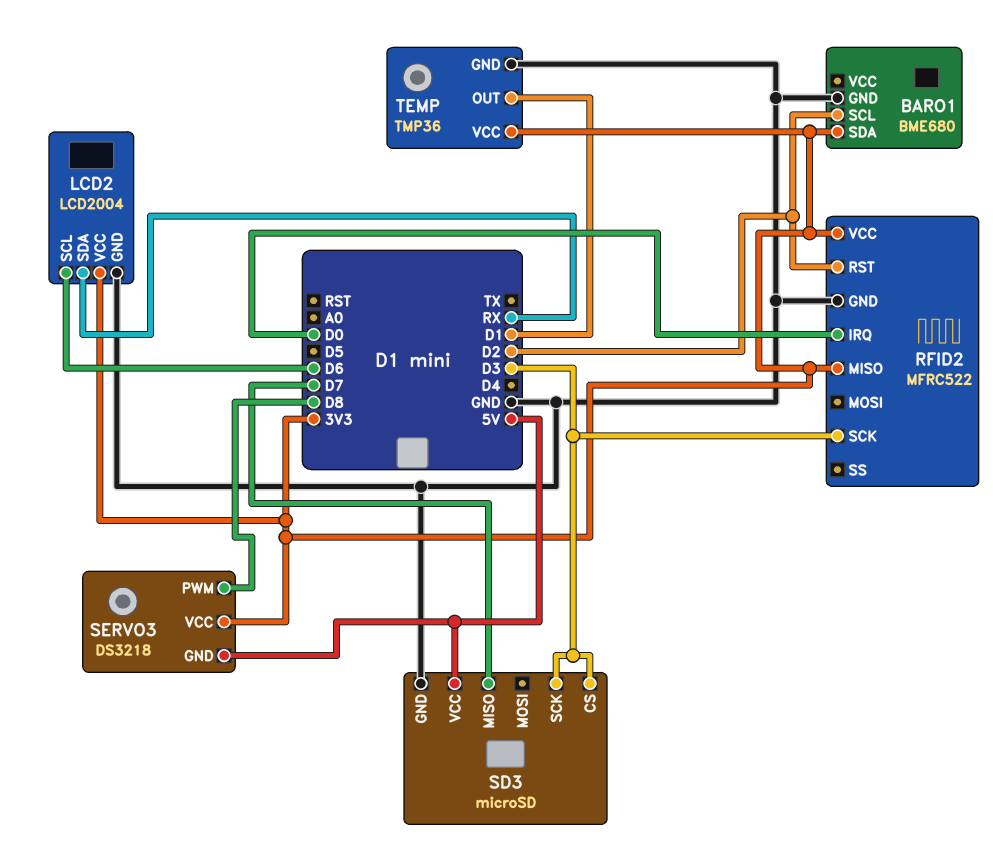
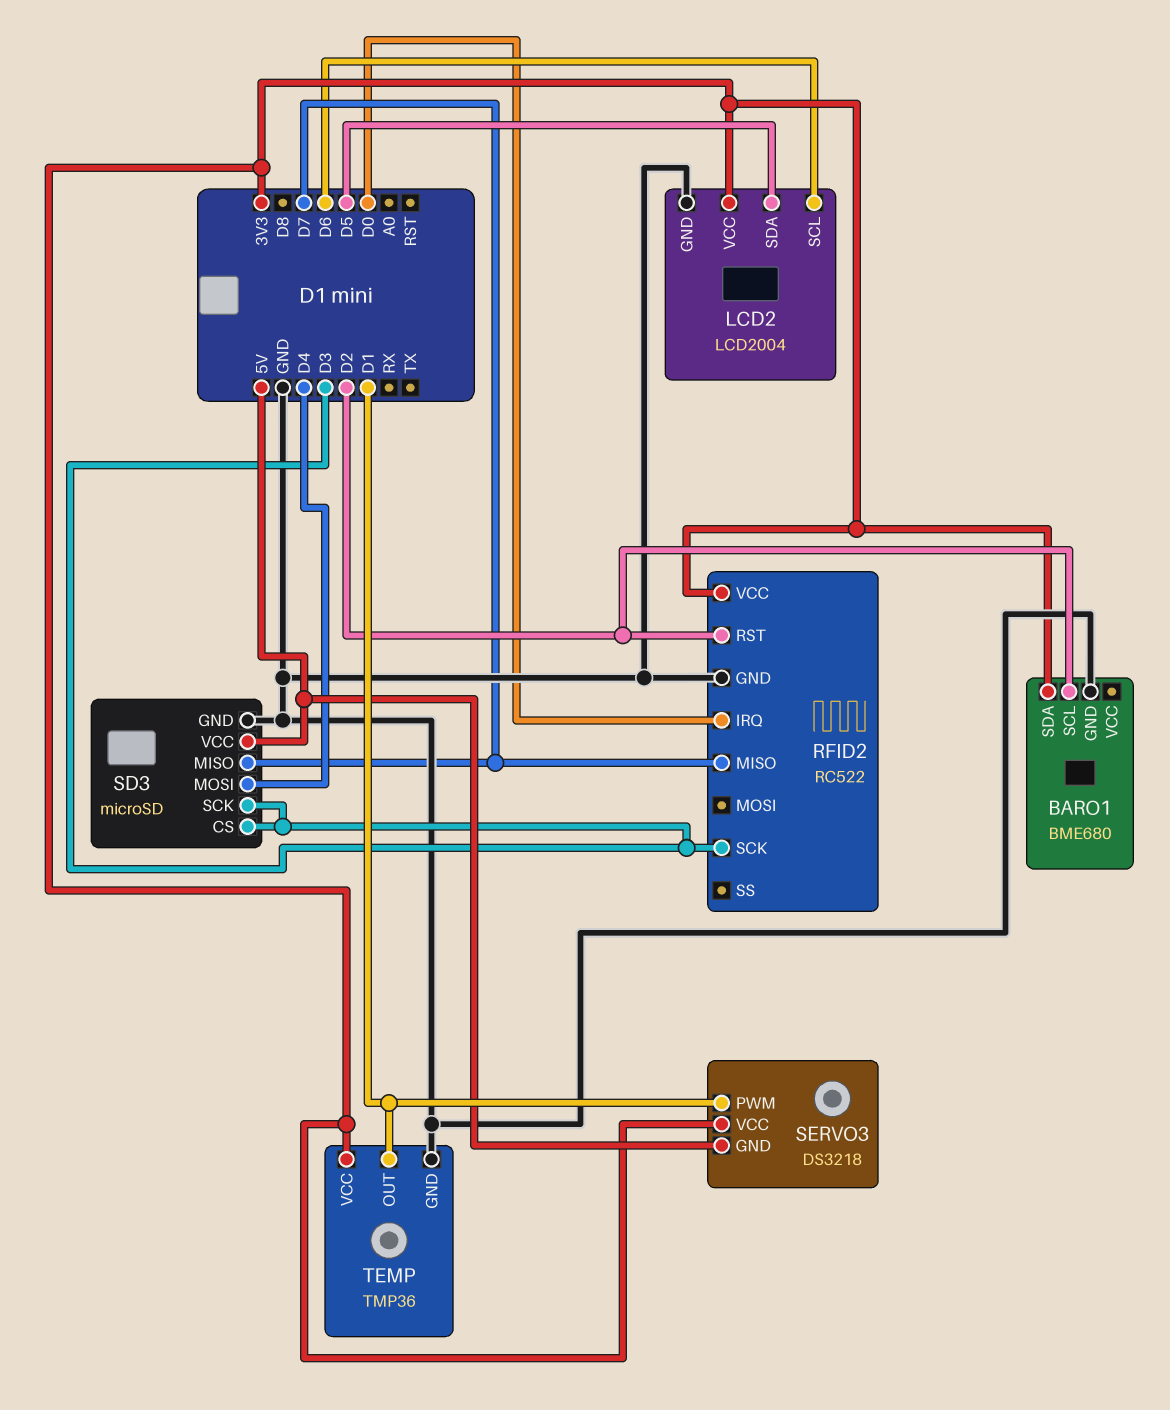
LCD2 pin SDA: RX -> D5
RFID2: MFRC522 -> RC522
RFID2 pin MISO: 3V3 -> D7
SD3 pin MOSI: none -> D4
SERVO3 pin PWM: D8 -> D1

